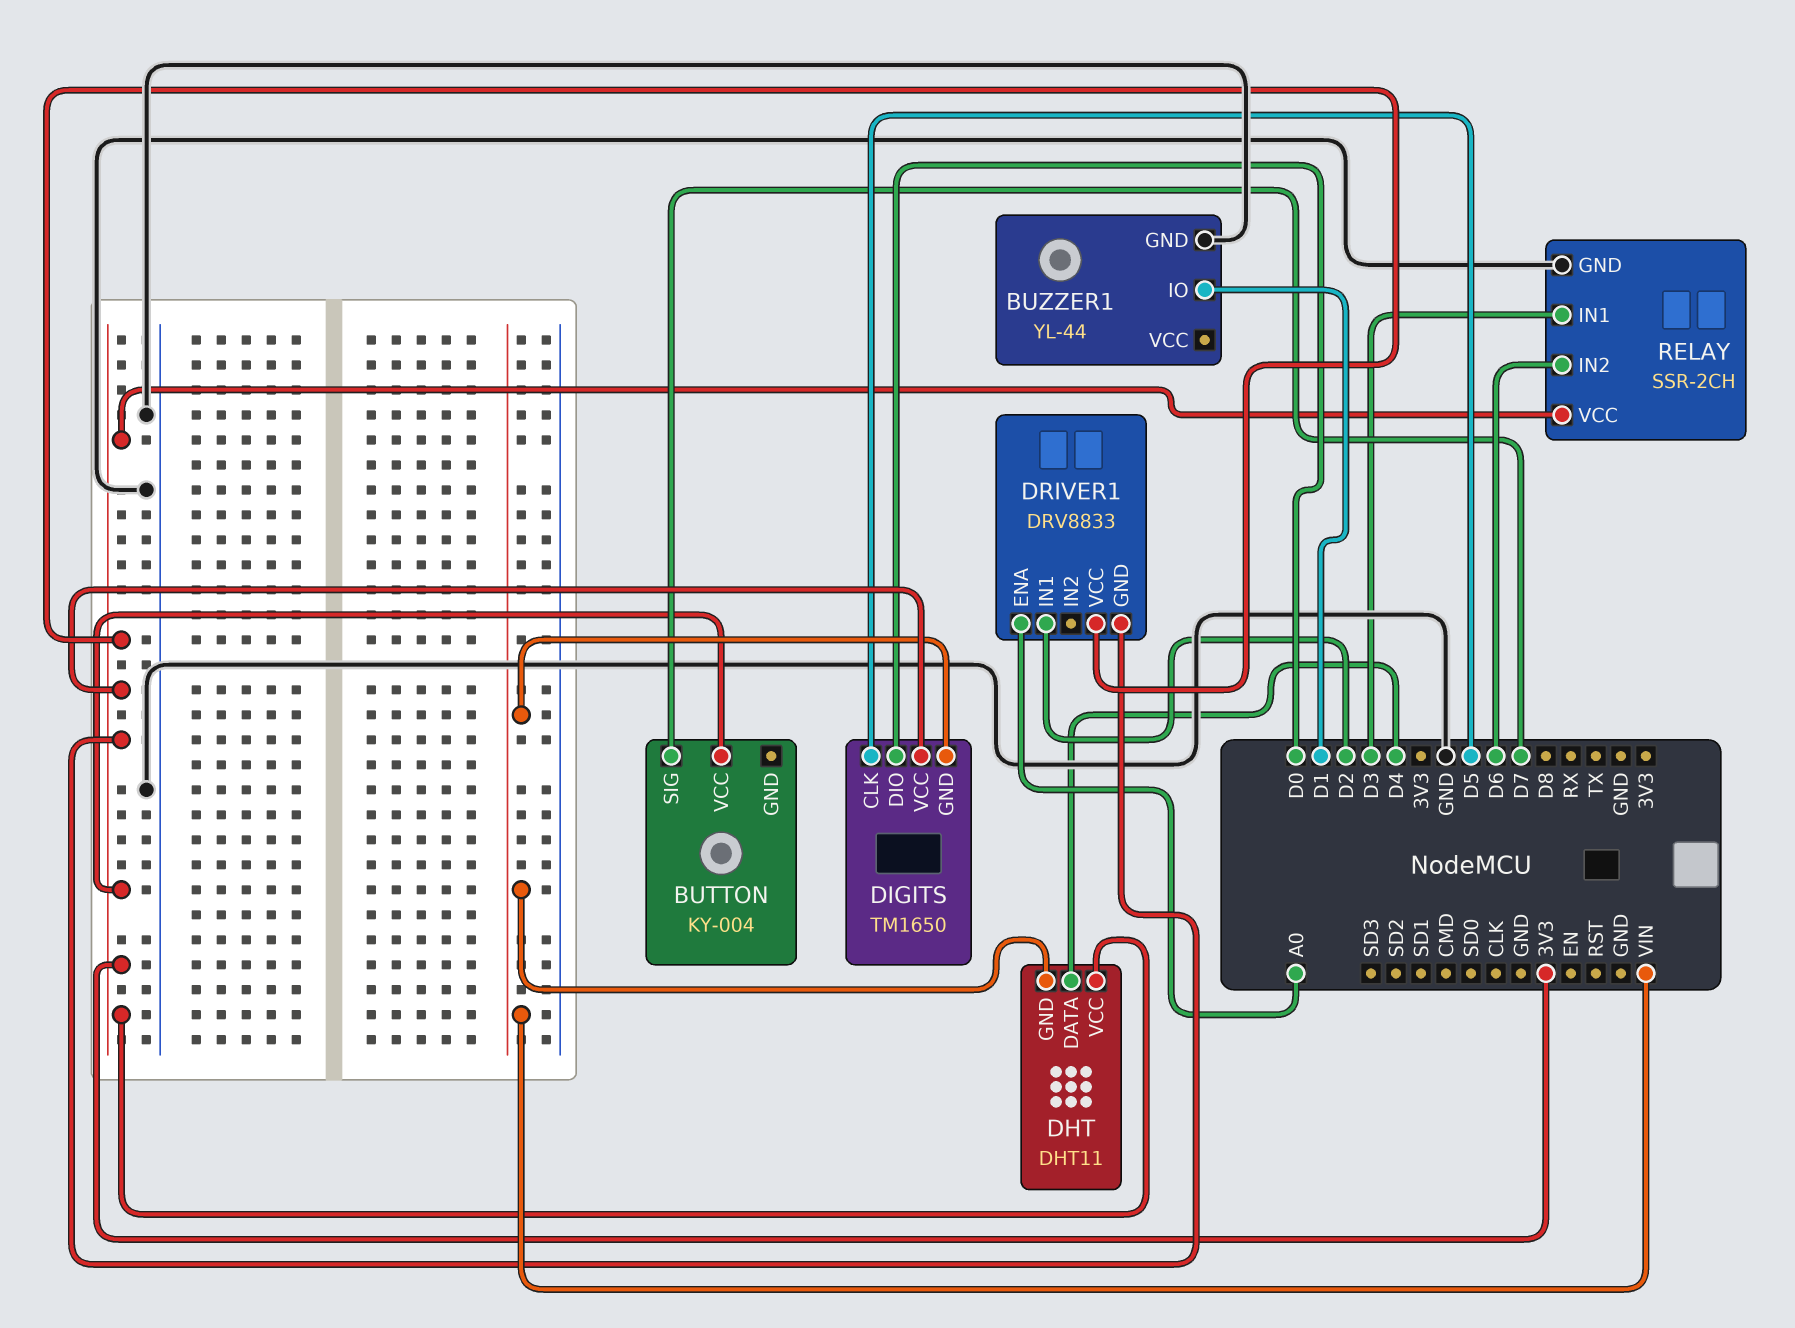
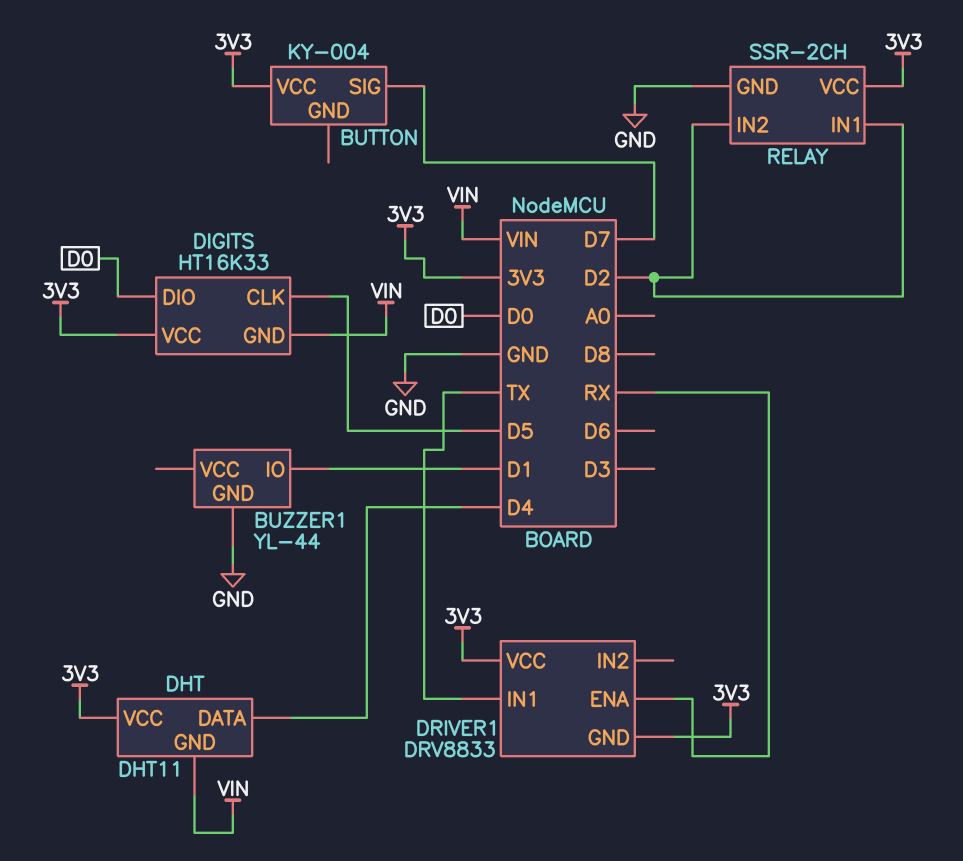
DIGITS: TM1650 -> HT16K33
DRIVER1 pin ENA: A0 -> RX
DRIVER1 pin IN1: D2 -> TX
RELAY pin IN1: D3 -> D2
RELAY pin IN2: D6 -> D2

